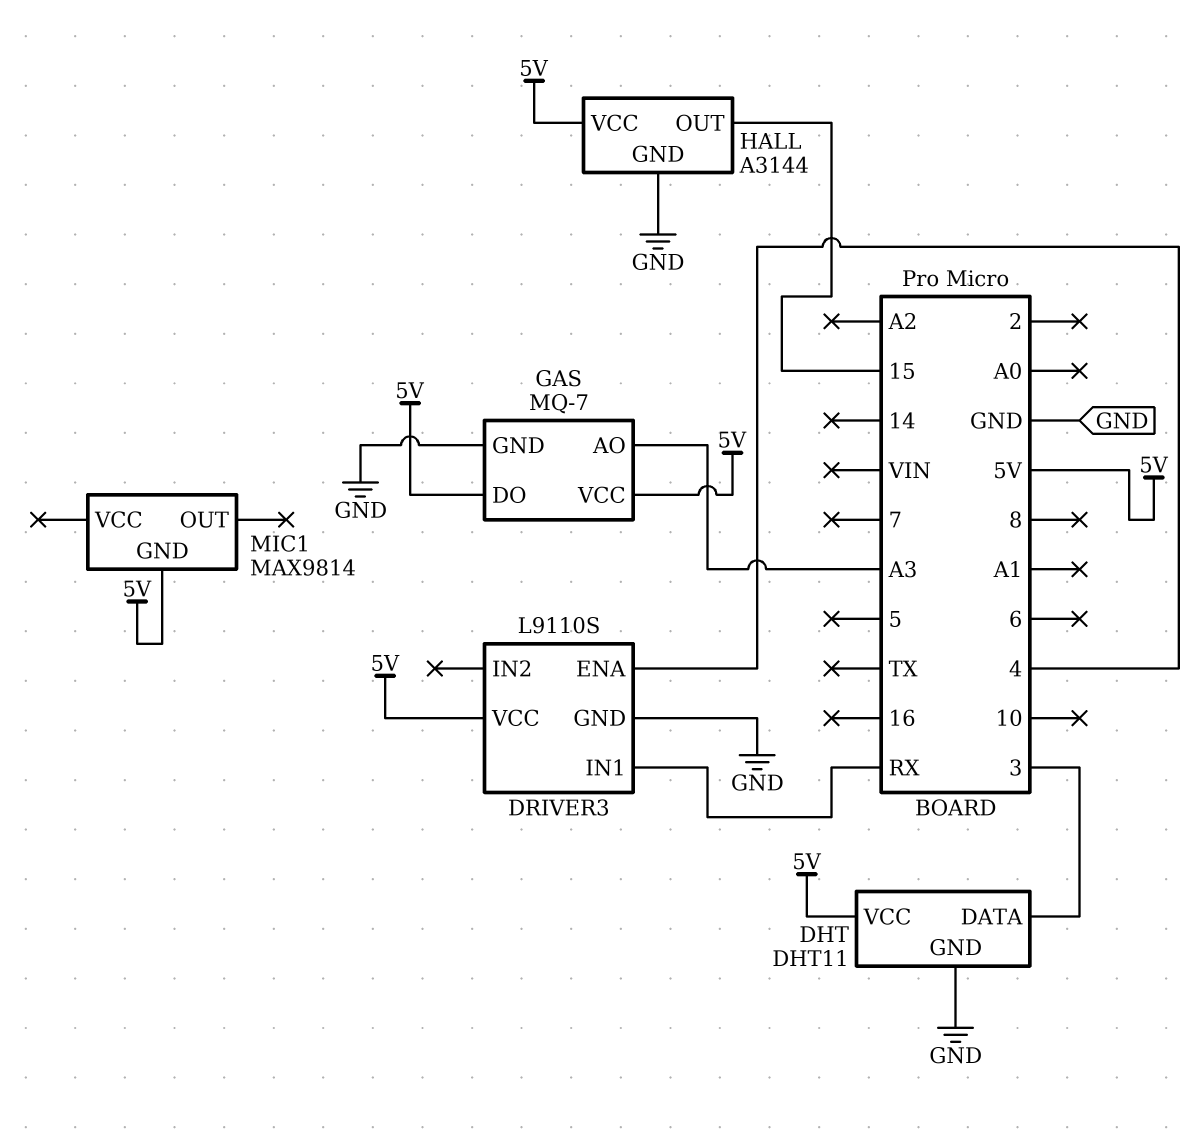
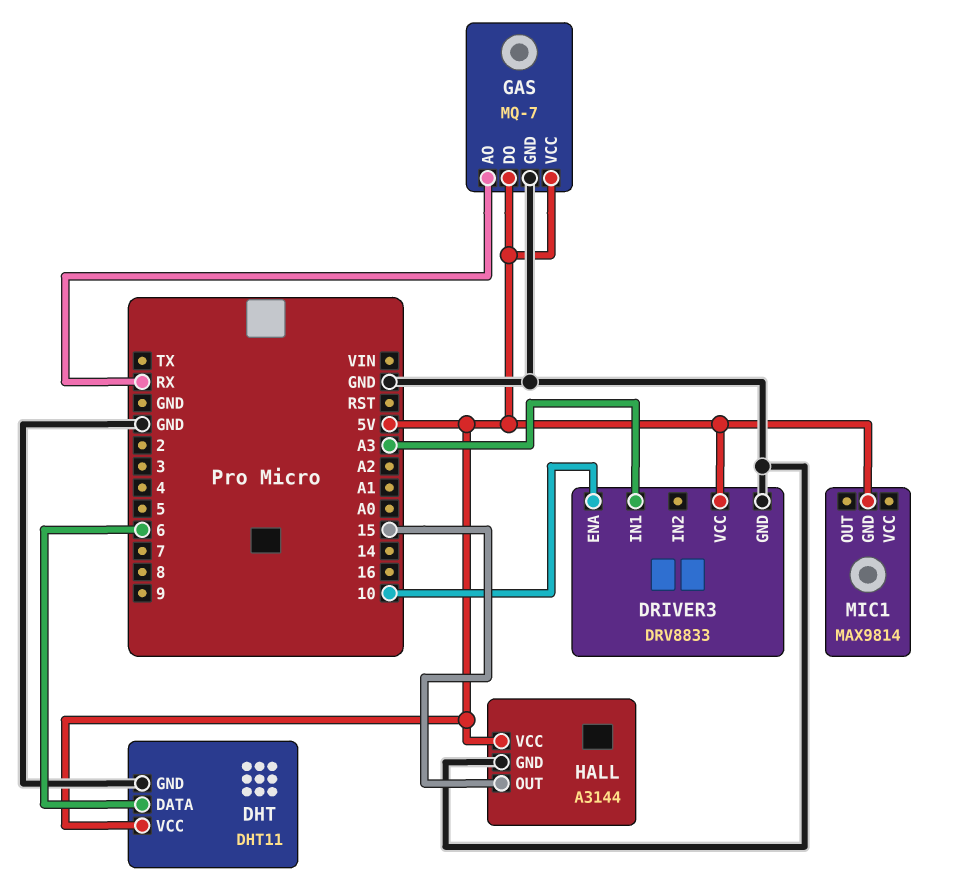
DHT pin DATA: 3 -> 6
DRIVER3: L9110S -> DRV8833
DRIVER3 pin ENA: 4 -> 10
DRIVER3 pin IN1: RX -> A3
GAS pin AO: A3 -> RX

